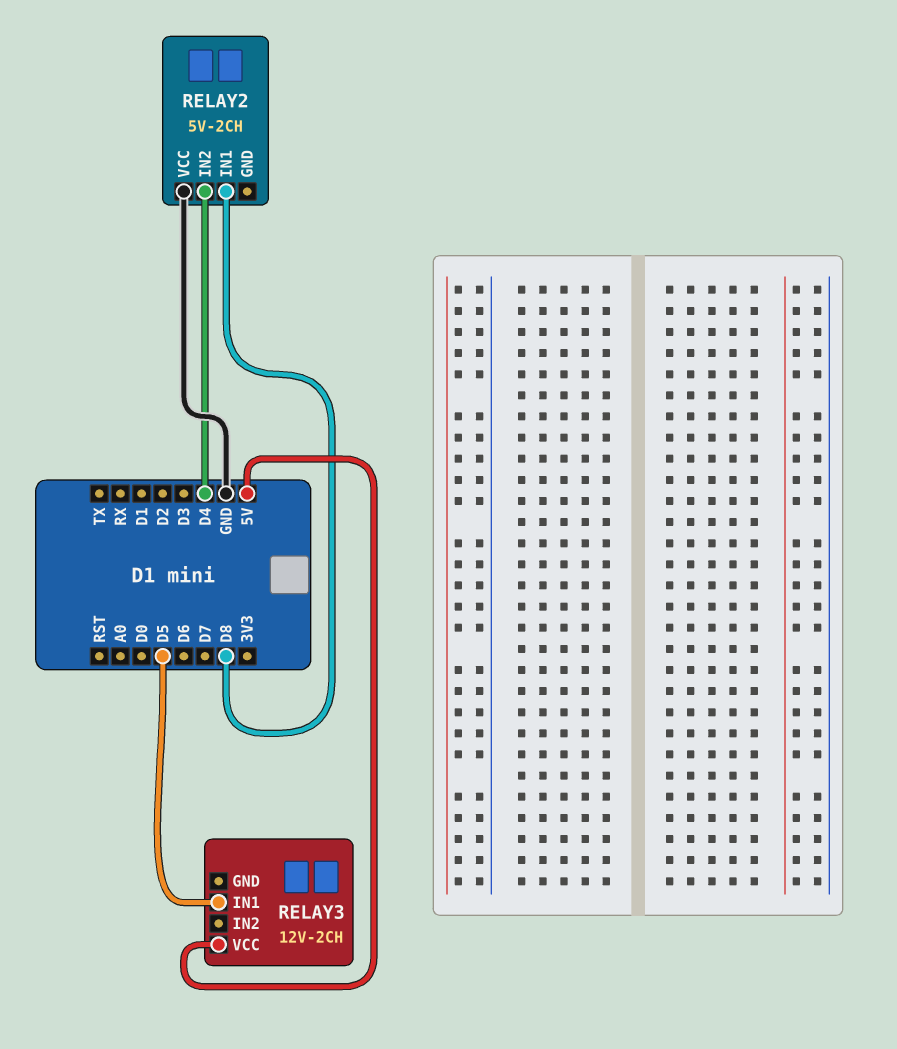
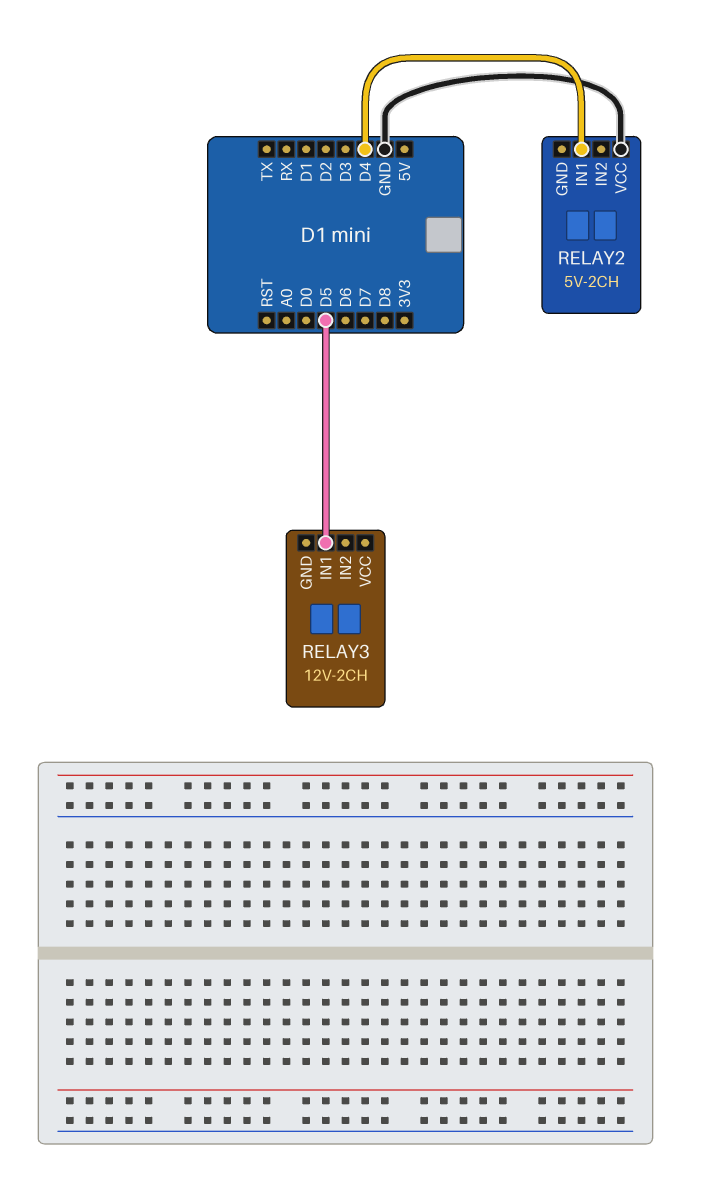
RELAY2 pin IN1: D8 -> D4
RELAY2 pin IN2: D4 -> none
RELAY3 pin VCC: 5V -> none

